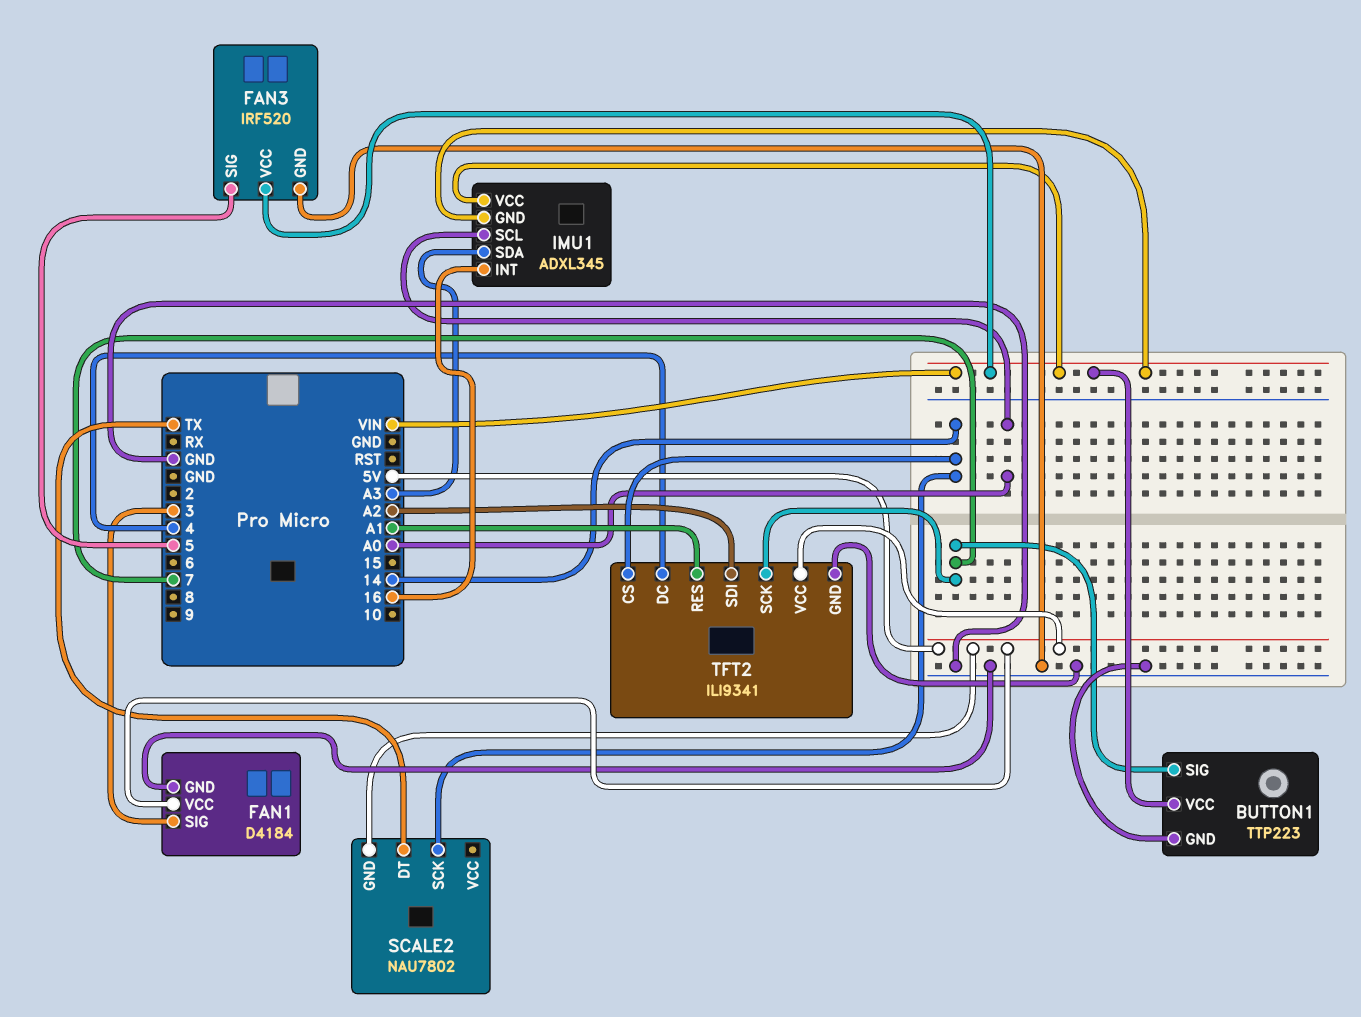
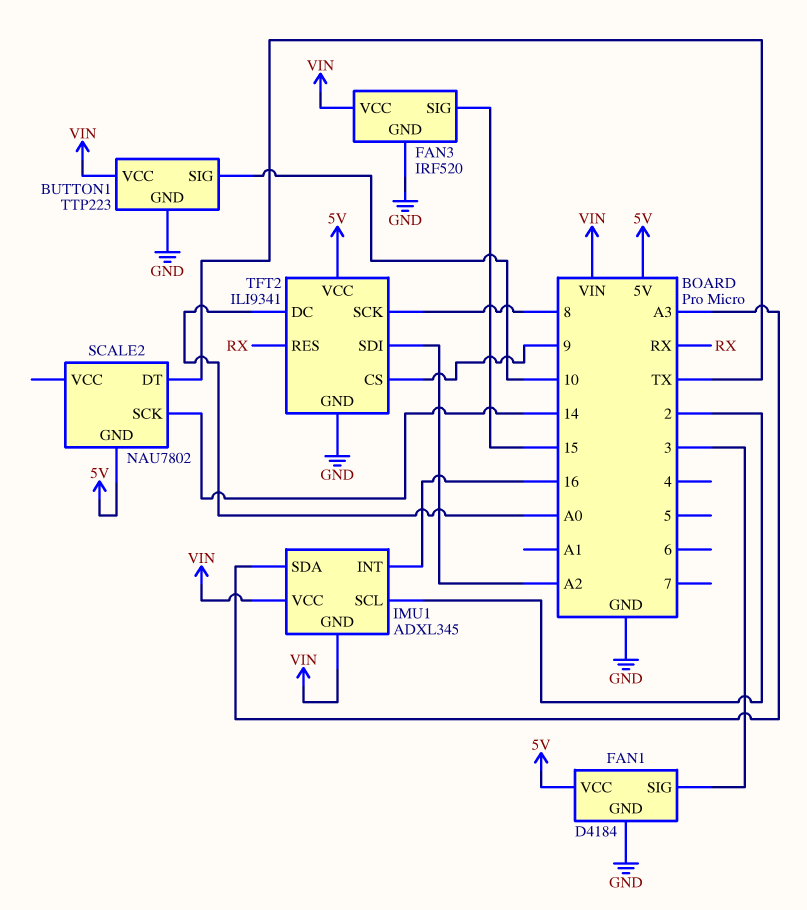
BUTTON1 pin SIG: 7 -> 10
FAN3 pin SIG: 5 -> 15
IMU1 pin SCL: A0 -> 2
TFT2 pin CS: 14 -> 9
TFT2 pin DC: 4 -> A0
TFT2 pin RES: A1 -> RX
TFT2 pin SCK: 7 -> 8

